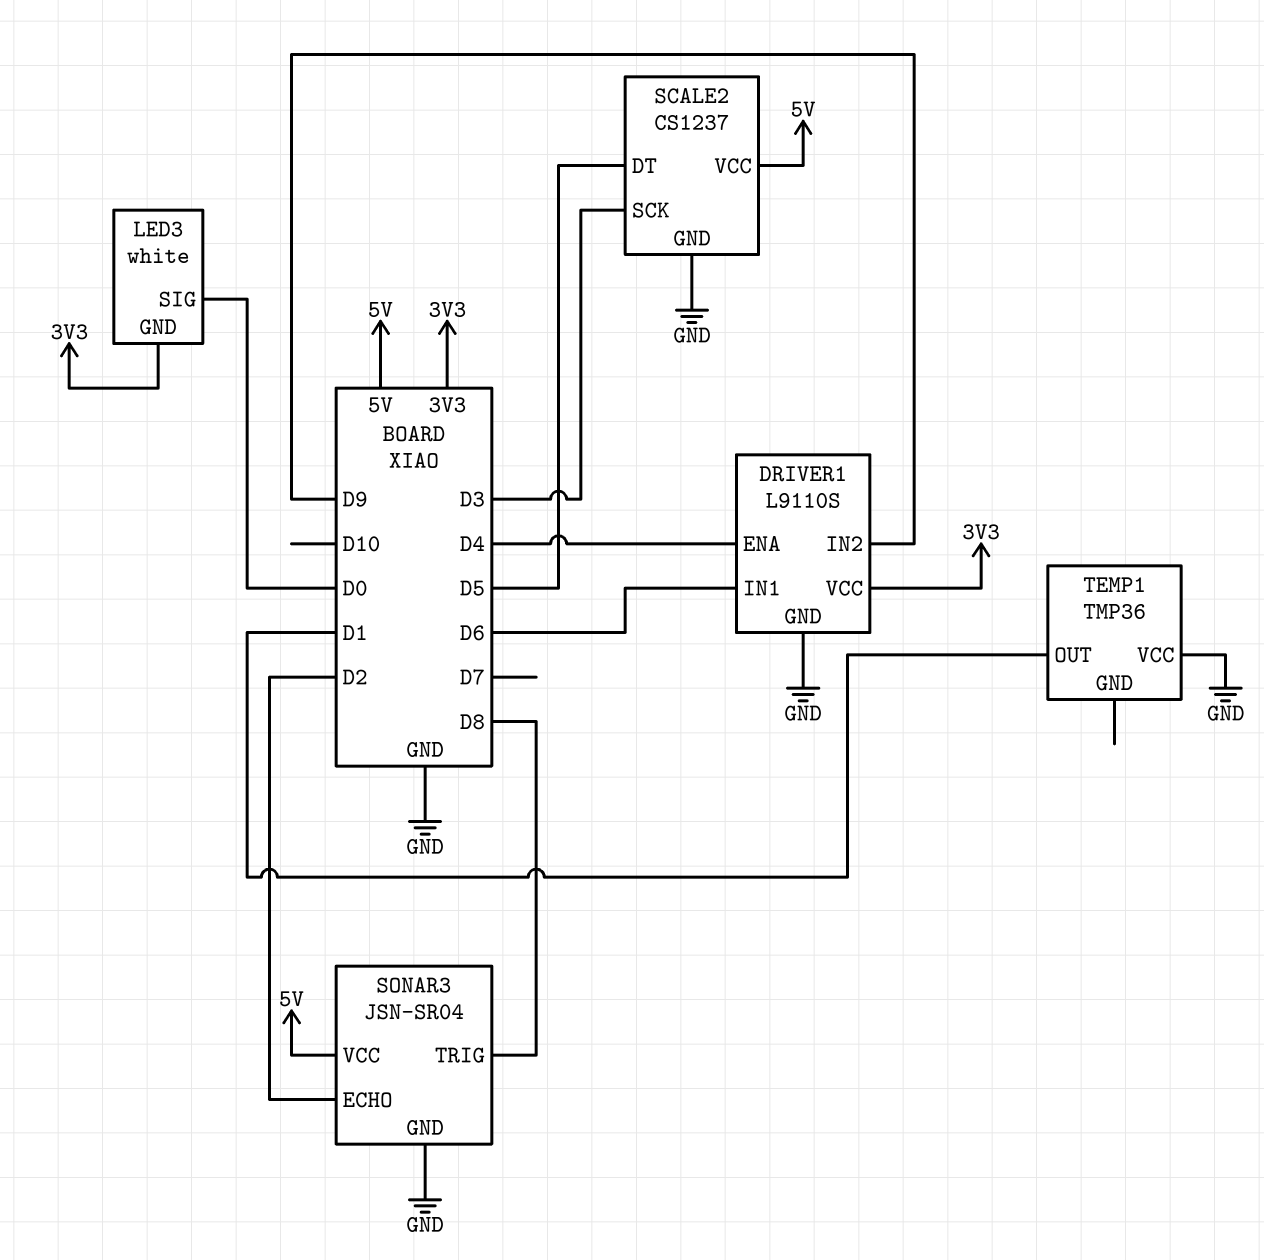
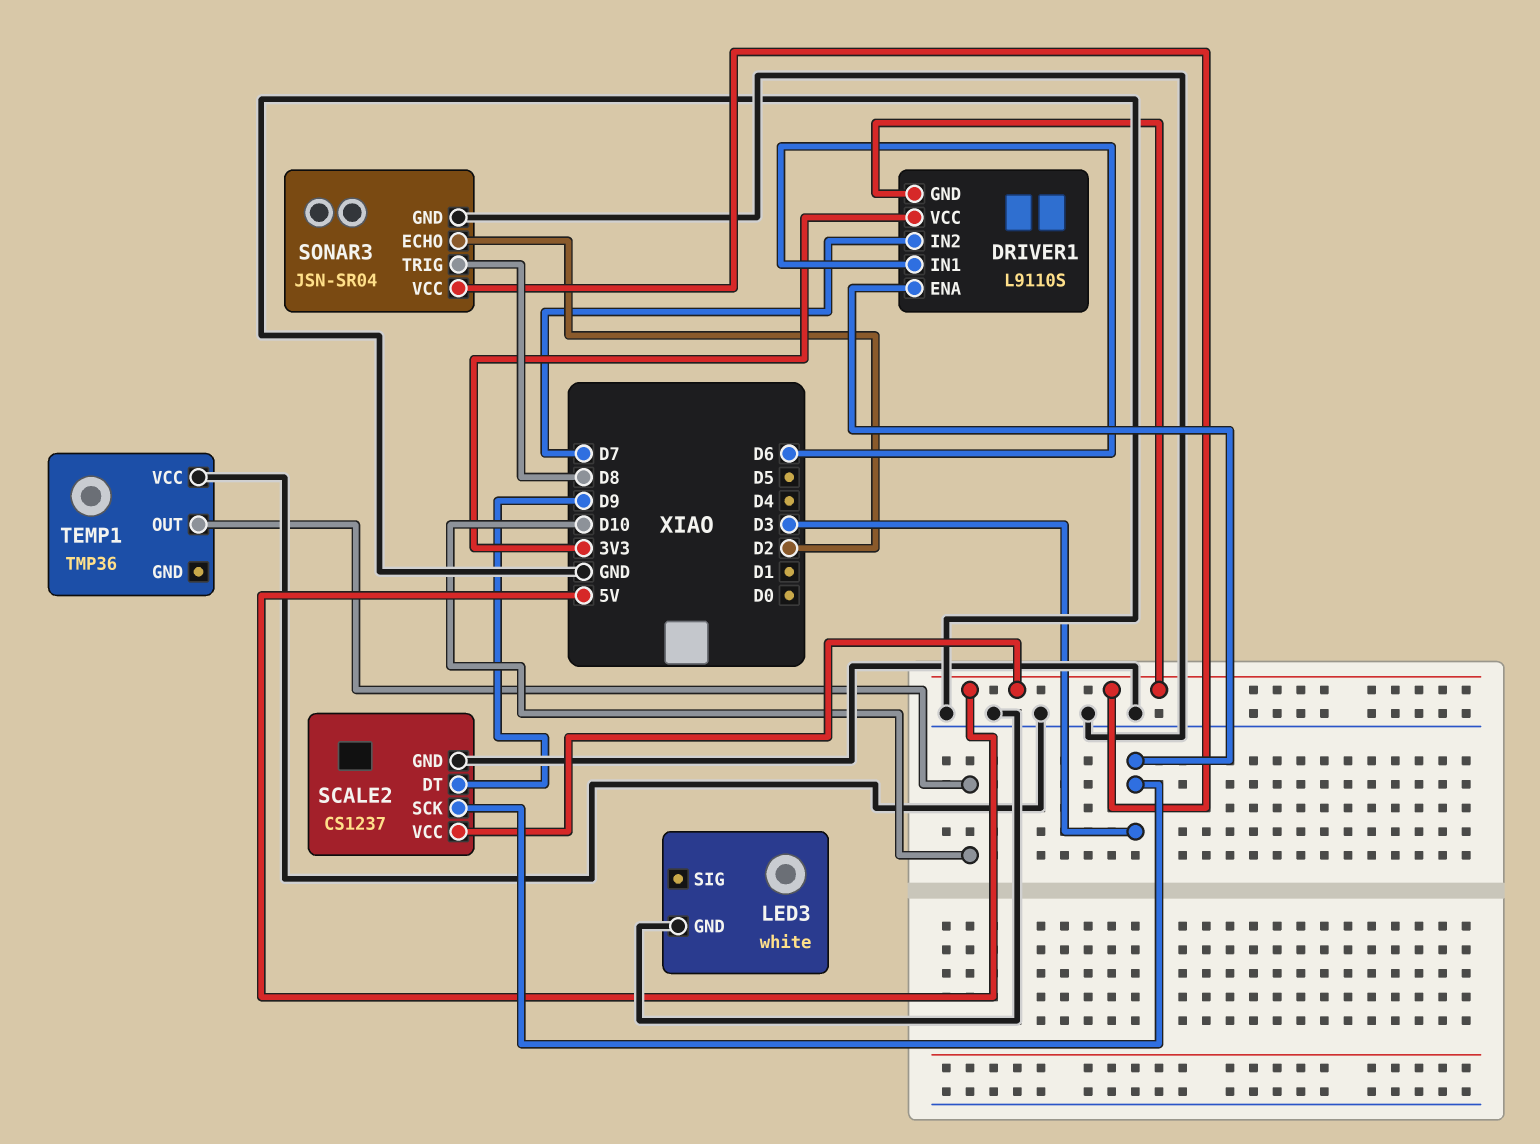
DRIVER1 pin ENA: D4 -> D3
DRIVER1 pin GND: GND -> 5V
DRIVER1 pin IN2: D9 -> D7
LED3 pin GND: 3V3 -> GND
LED3 pin SIG: D0 -> none
SCALE2 pin DT: D5 -> D9
TEMP1 pin OUT: D1 -> D10

